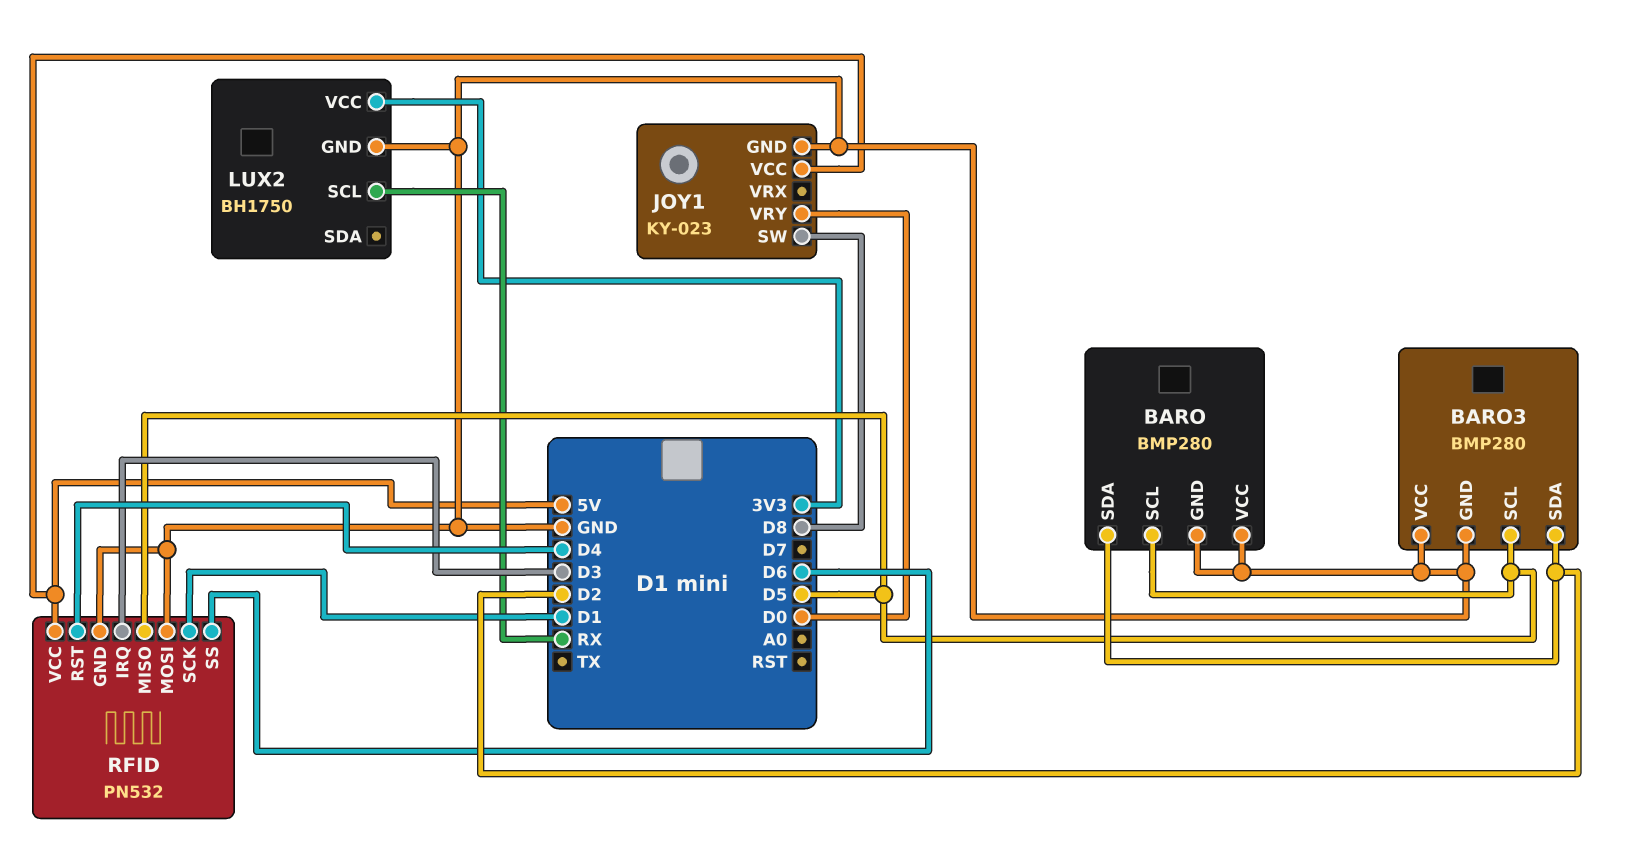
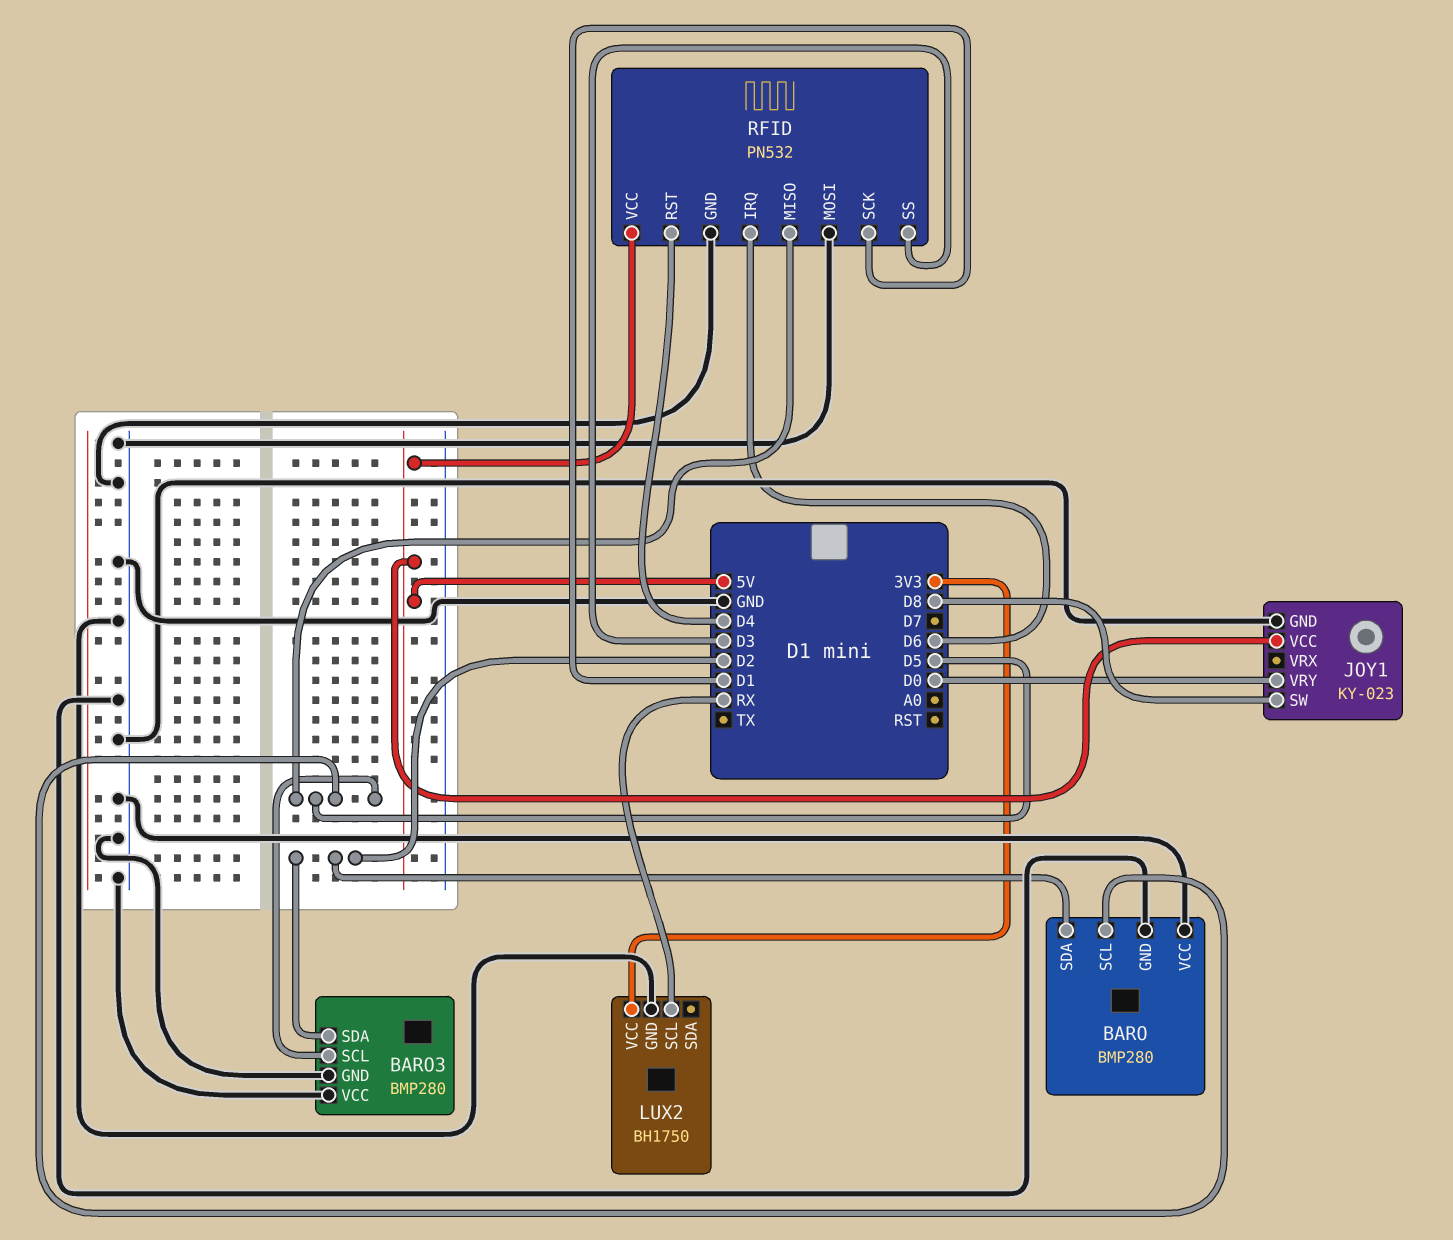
RFID pin IRQ: D3 -> D6
RFID pin SS: D6 -> D3

